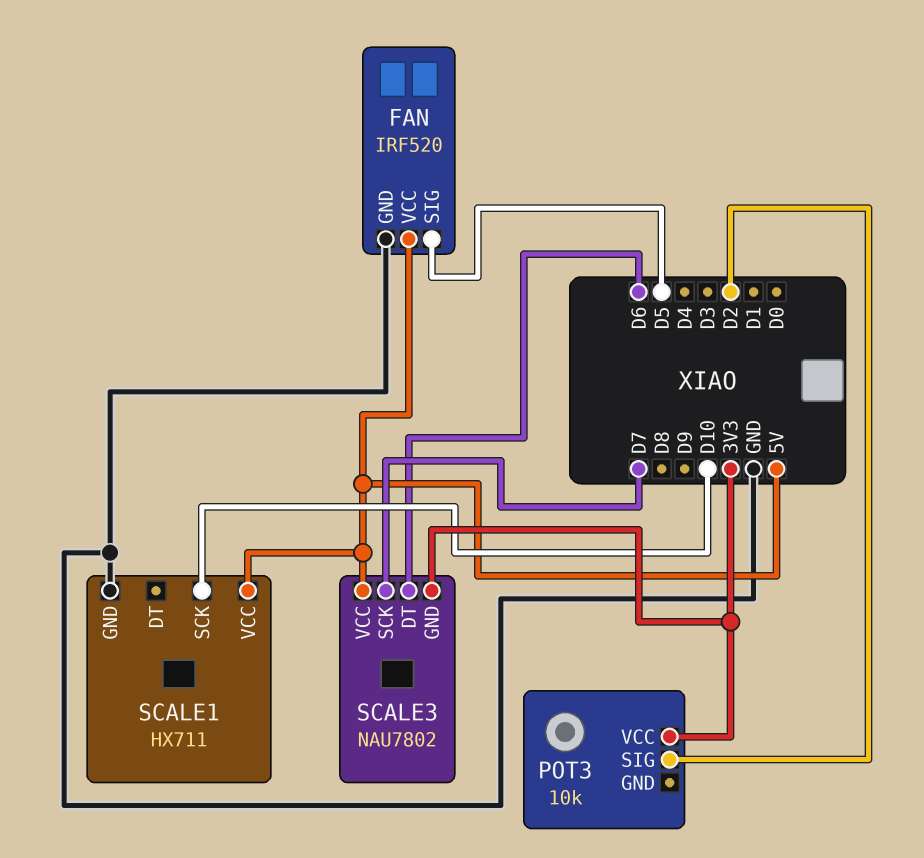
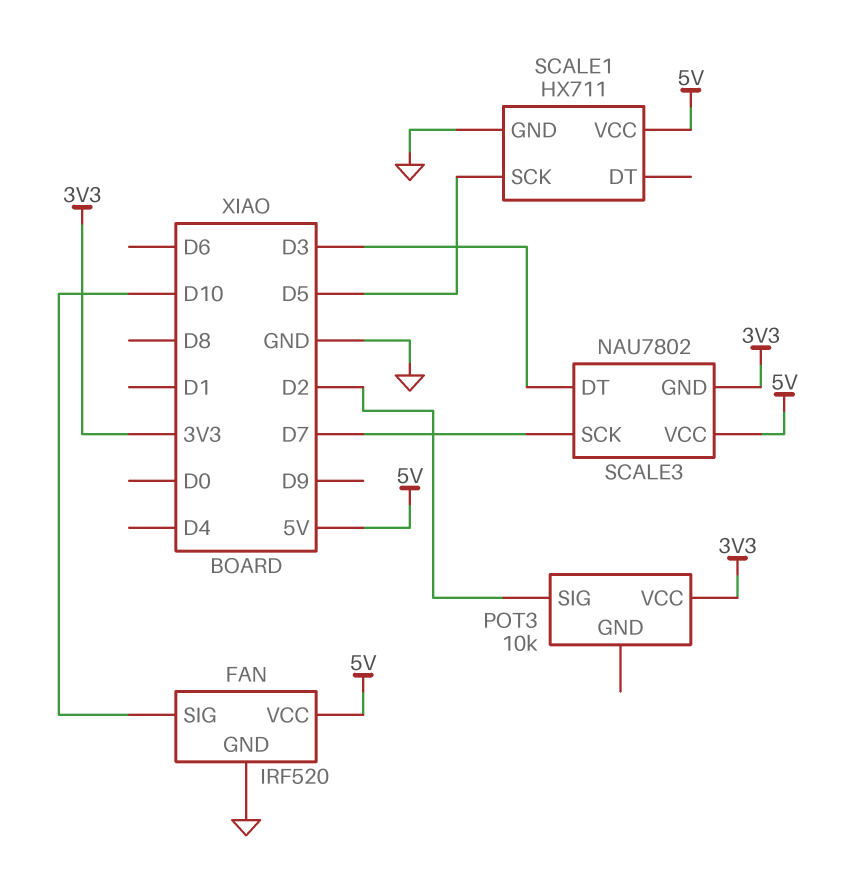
FAN pin SIG: D5 -> D10
SCALE1 pin SCK: D10 -> D5
SCALE3 pin DT: D6 -> D3

